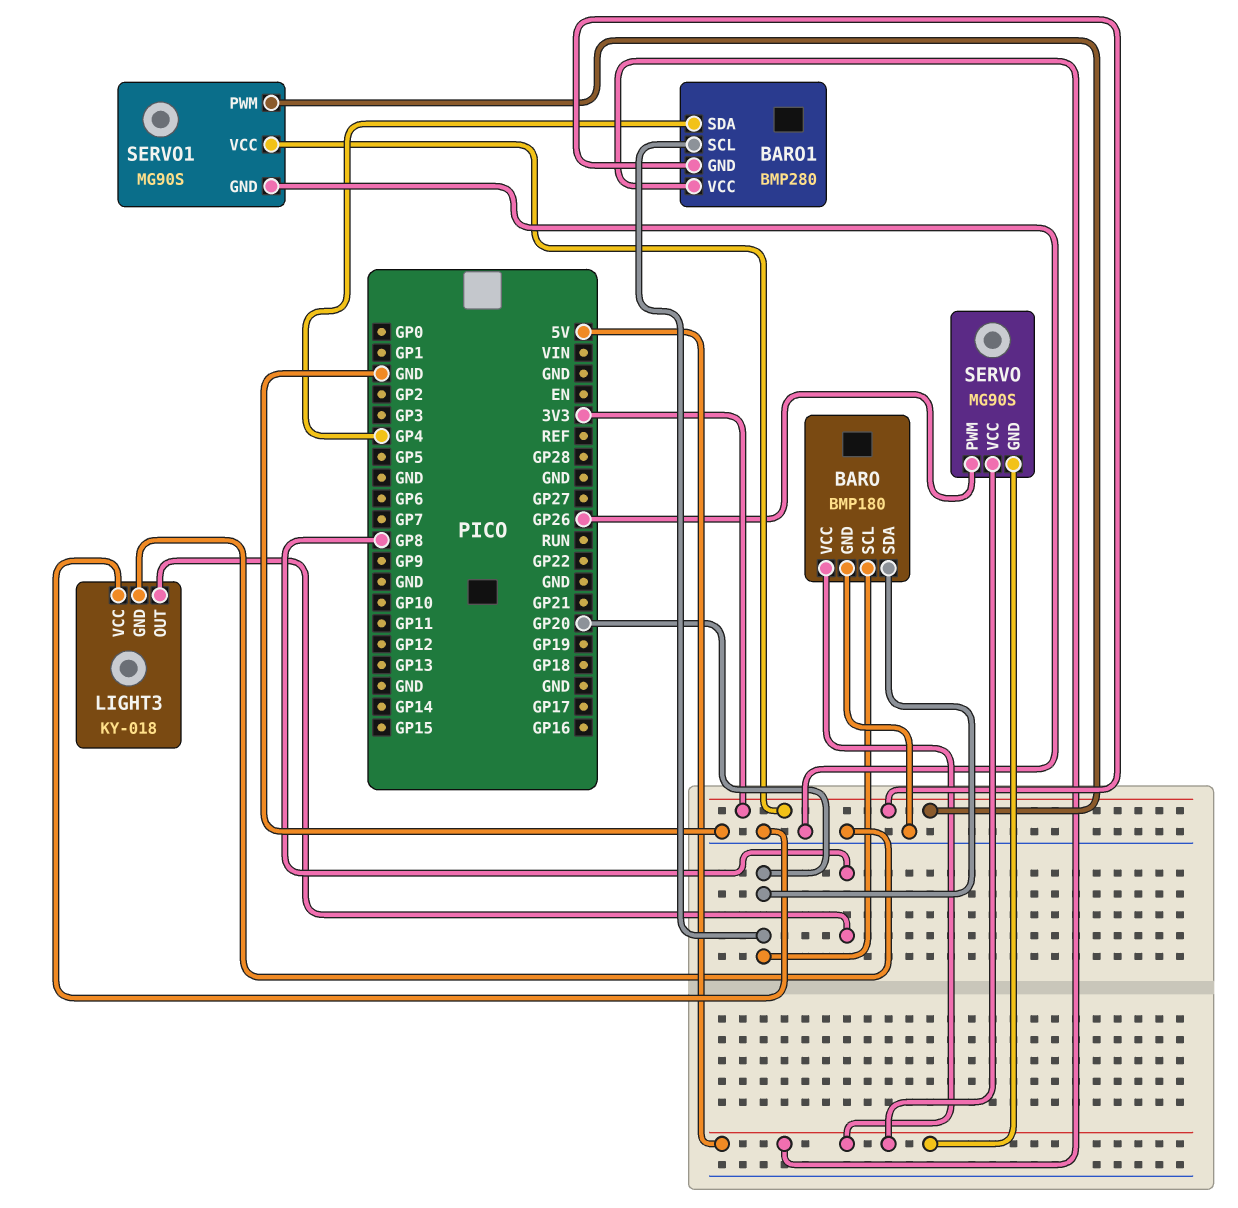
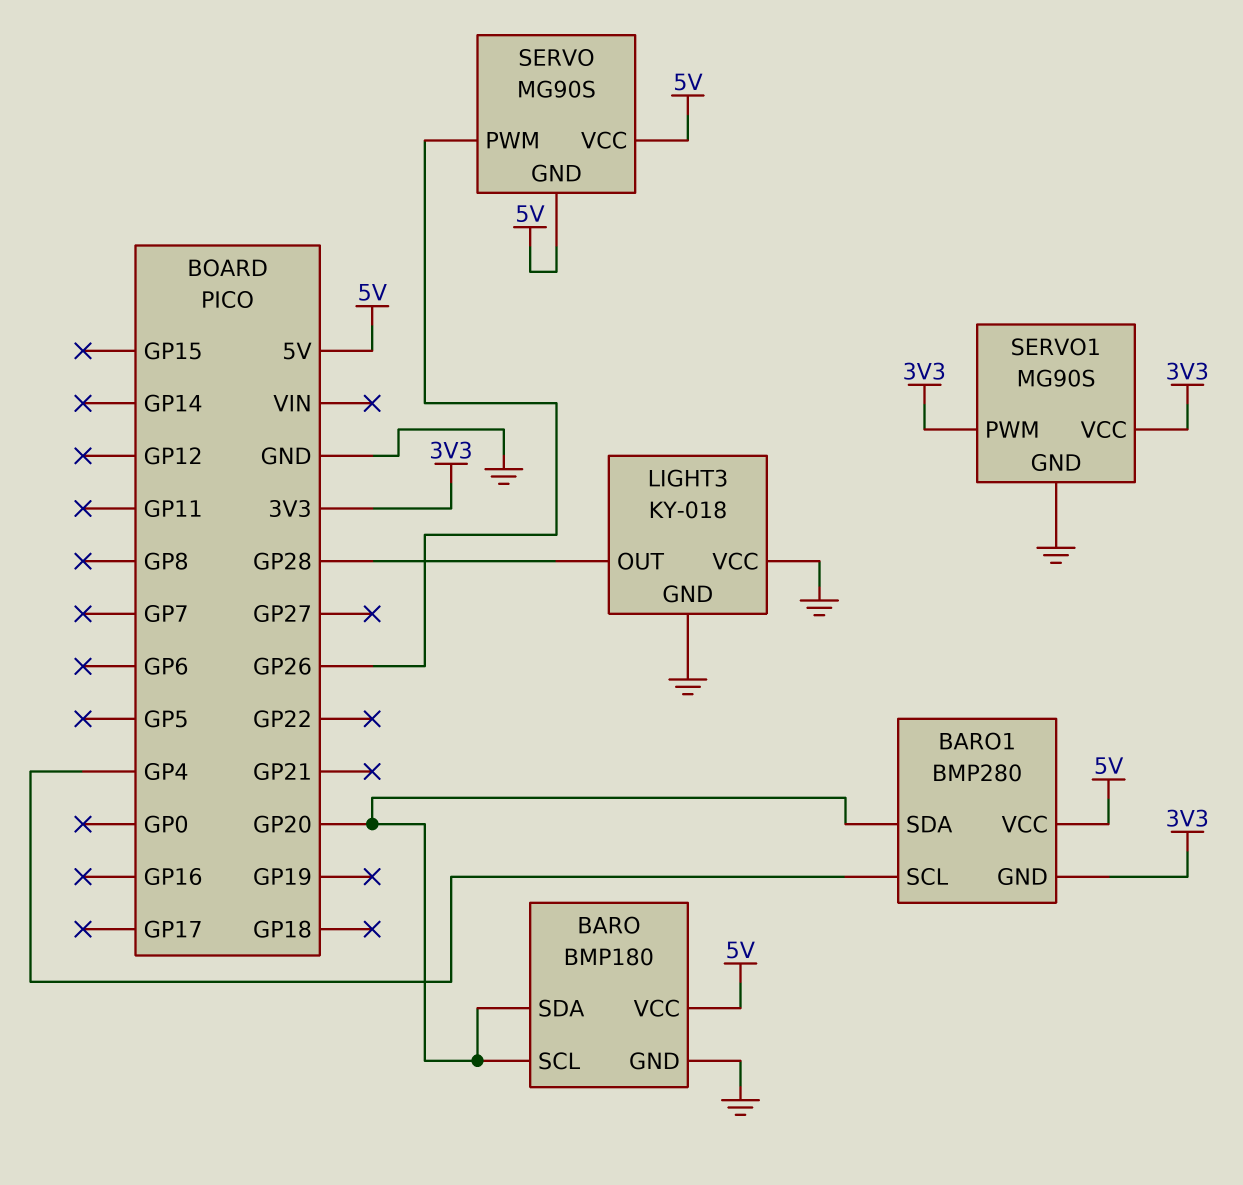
BARO1 pin SCL: GP20 -> GP4
BARO1 pin SDA: GP4 -> GP20
LIGHT3 pin OUT: GP8 -> GP28

